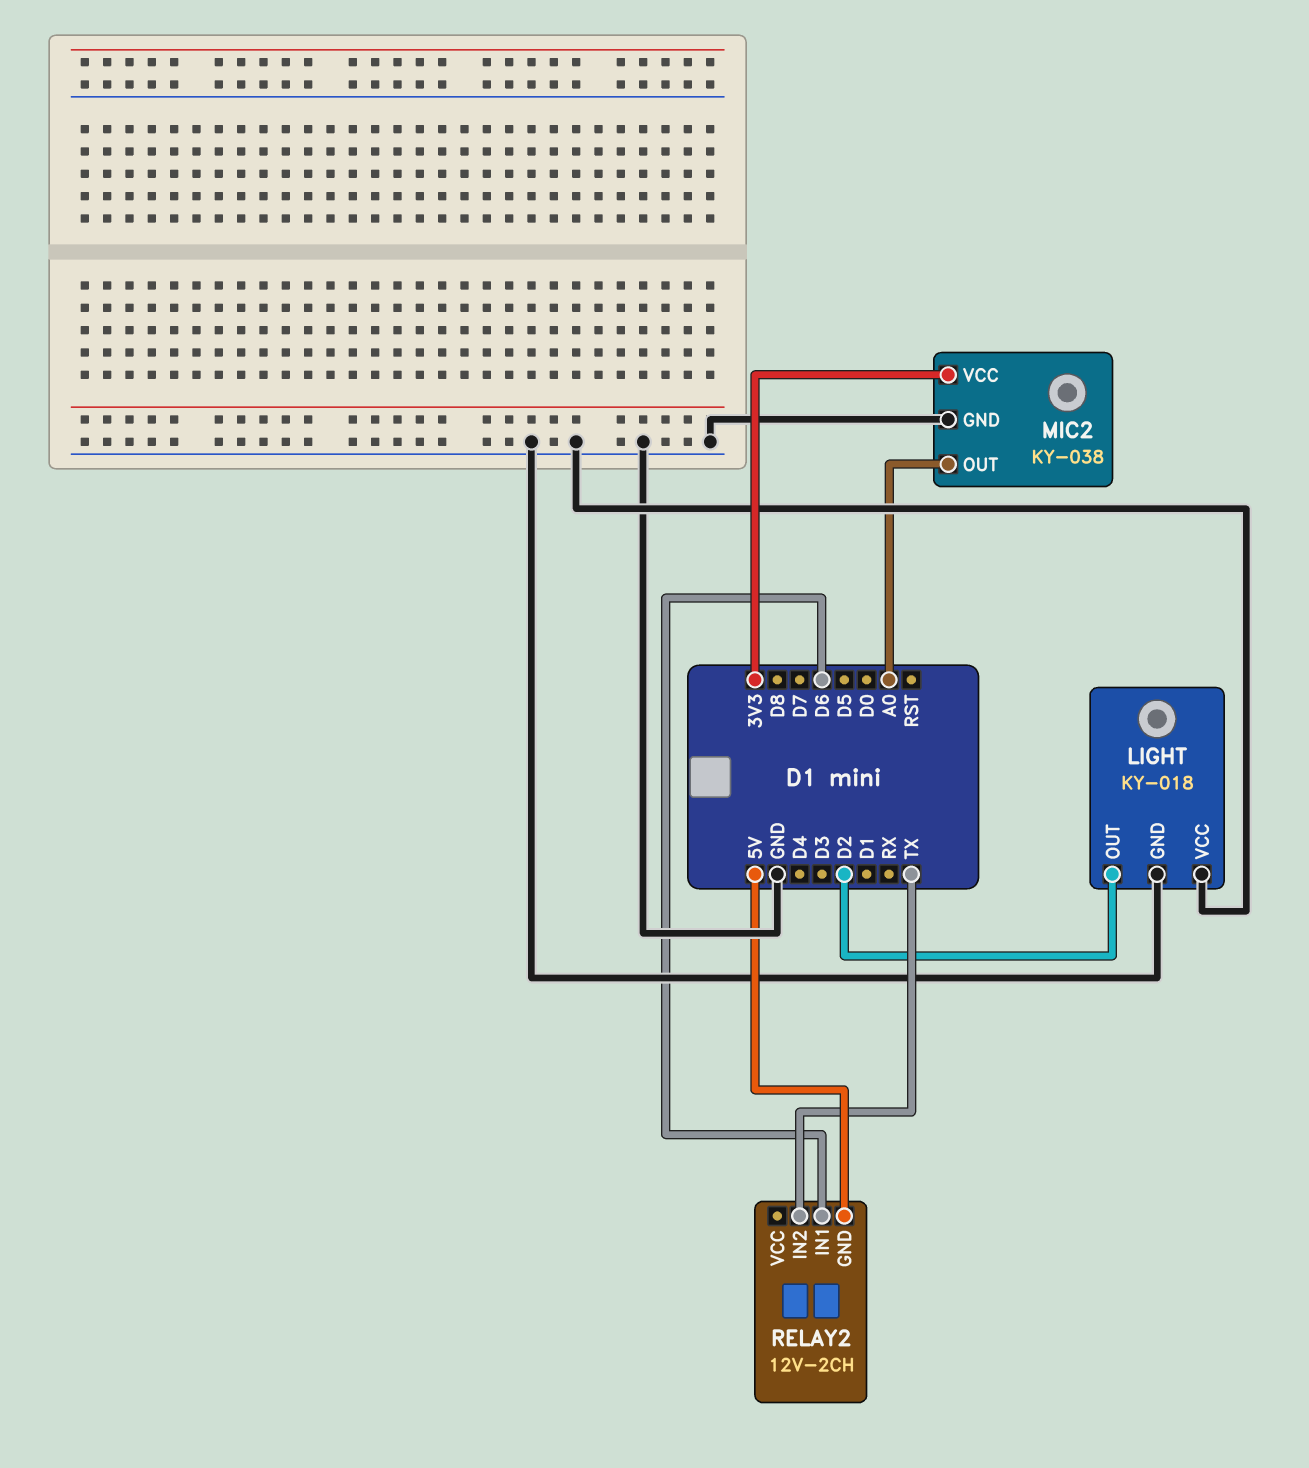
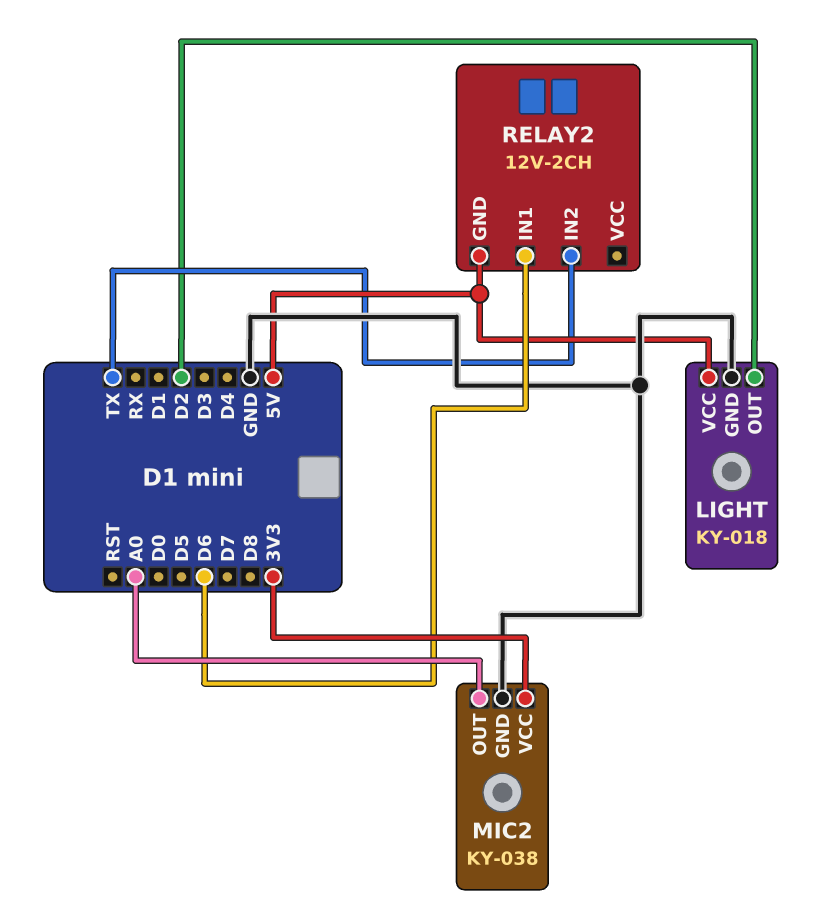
LIGHT pin VCC: GND -> 5V

